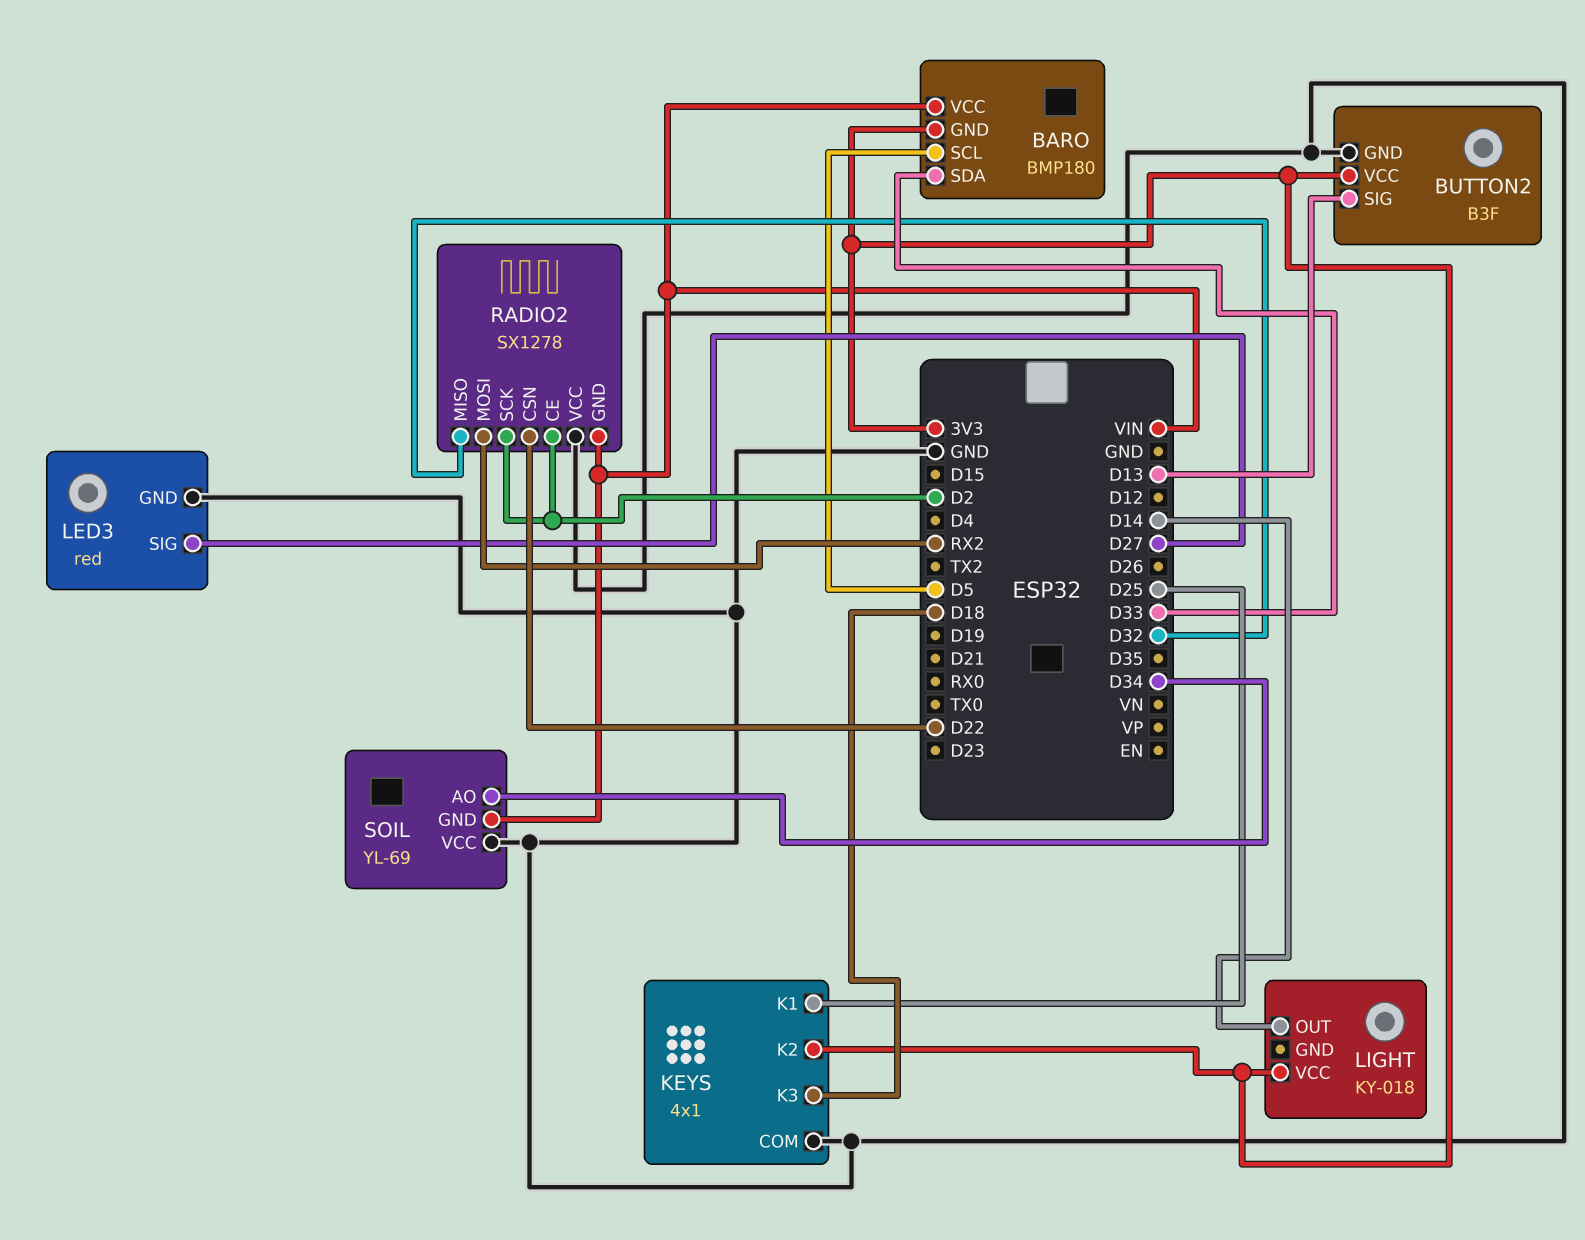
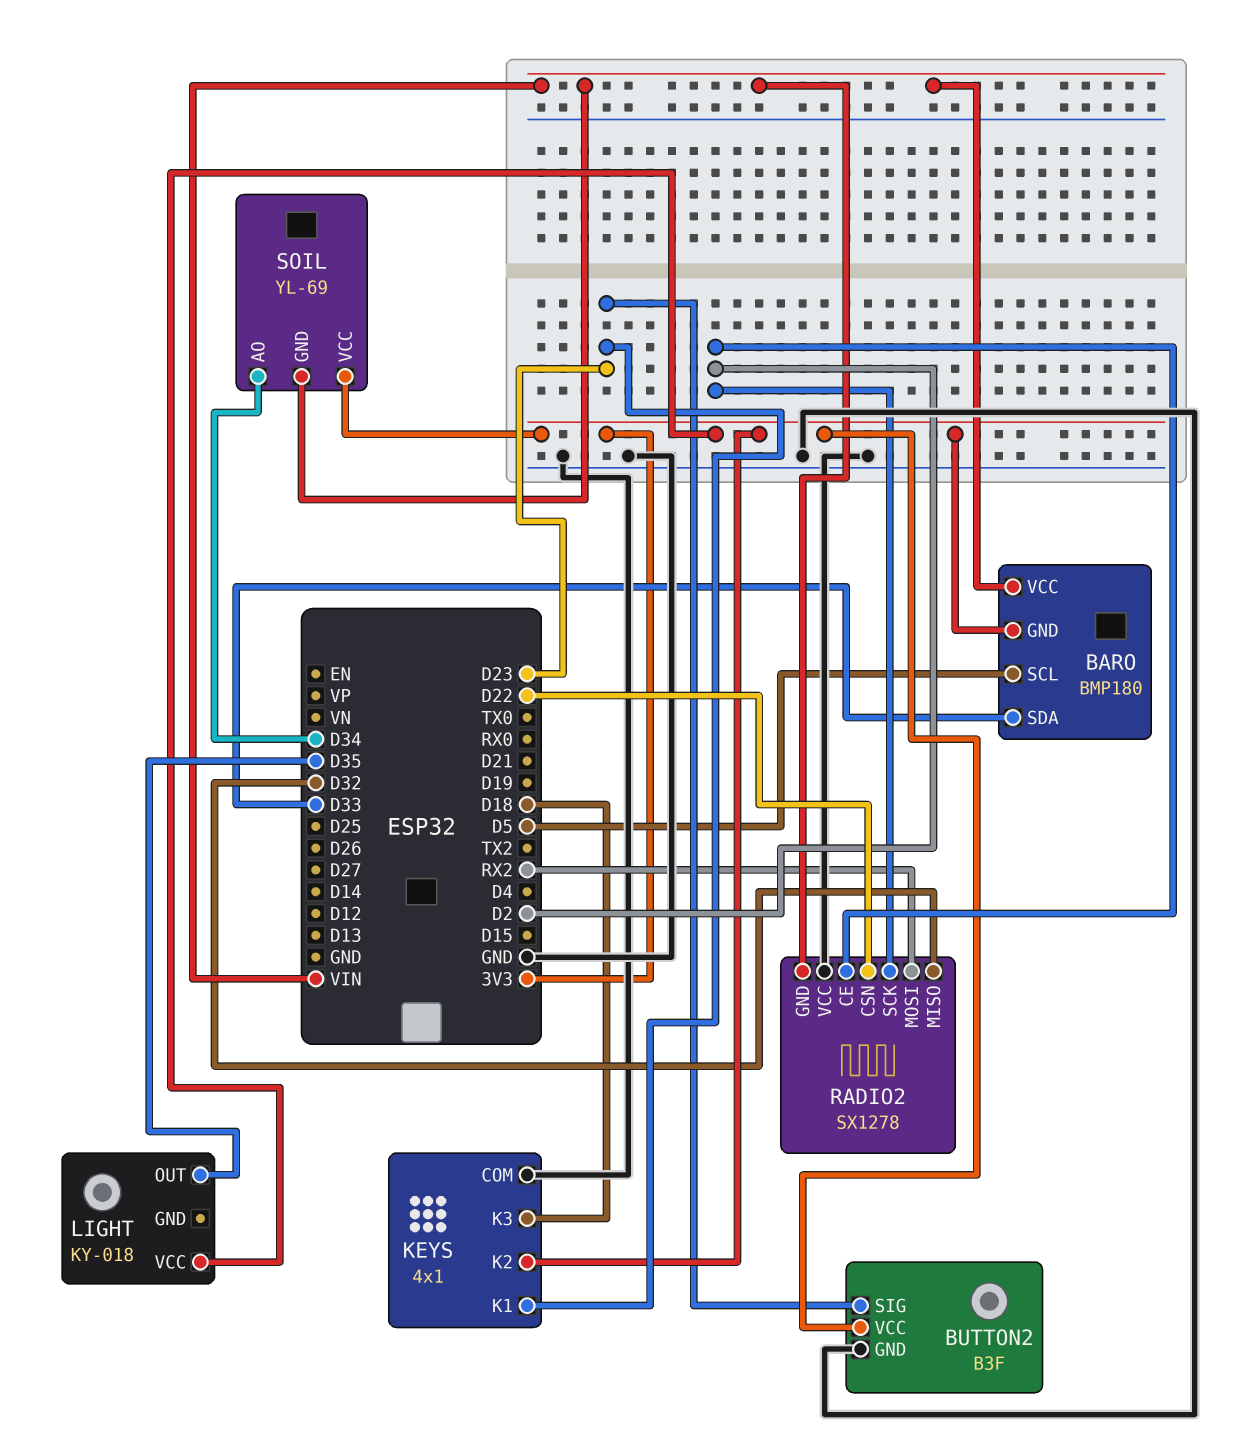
BUTTON2 pin SIG: D13 -> D23
KEYS pin K1: D25 -> D23
LED3: red -> none
LED3 pin GND: GND -> none
LED3 pin SIG: D27 -> none
LIGHT pin OUT: D14 -> D35
SOIL pin VCC: GND -> 3V3

